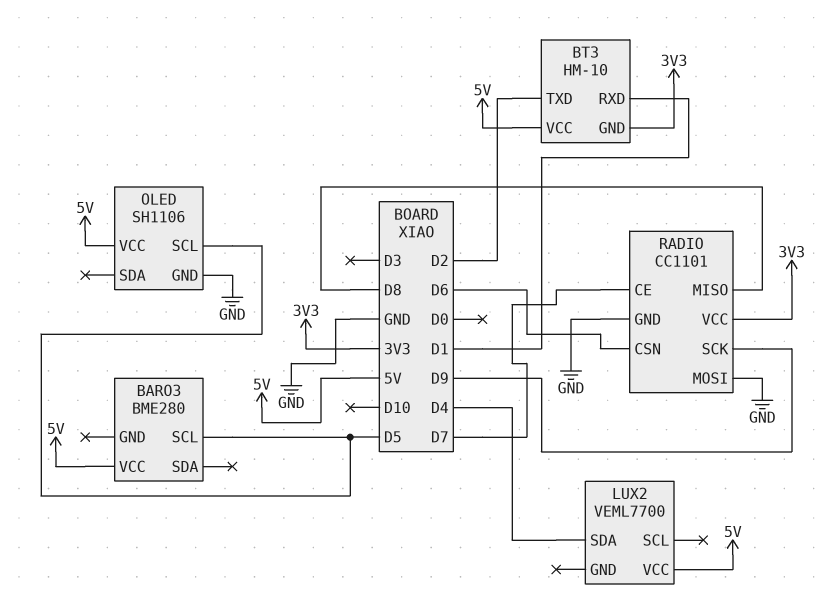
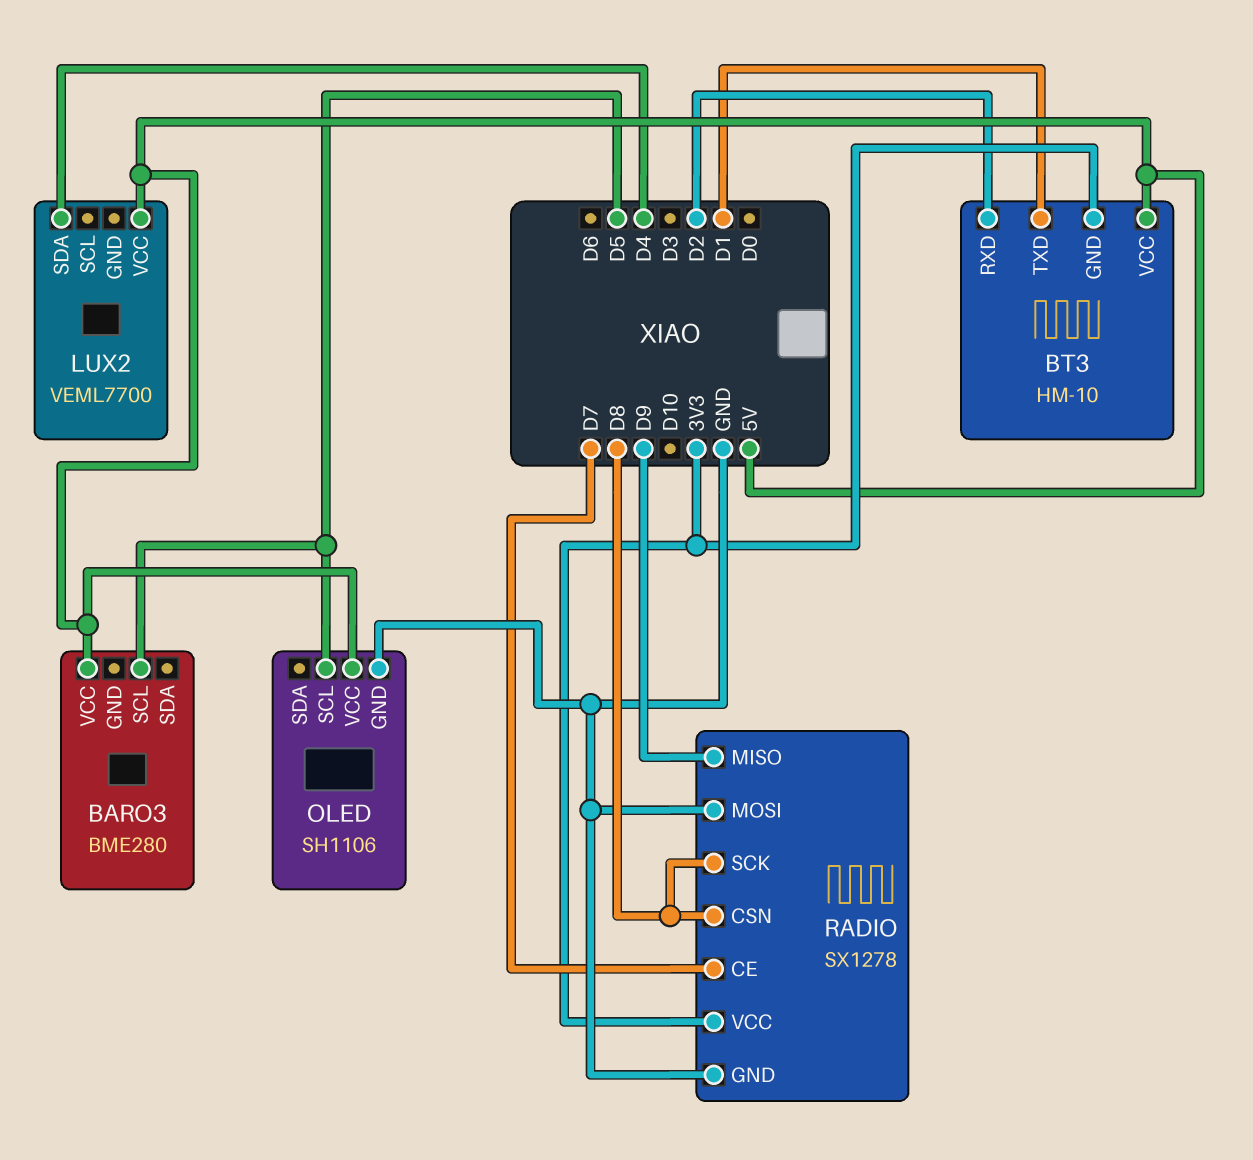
BT3 pin RXD: D1 -> D2
BT3 pin TXD: D2 -> D1
RADIO: CC1101 -> SX1278
RADIO pin CSN: D6 -> D8
RADIO pin MISO: D8 -> D9
RADIO pin SCK: D9 -> D8

